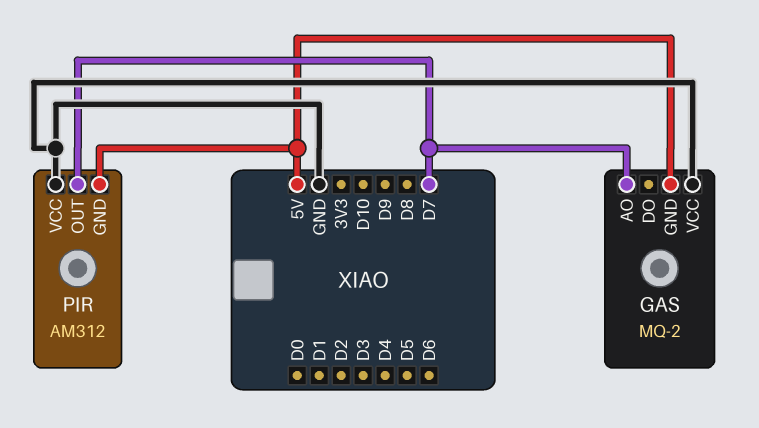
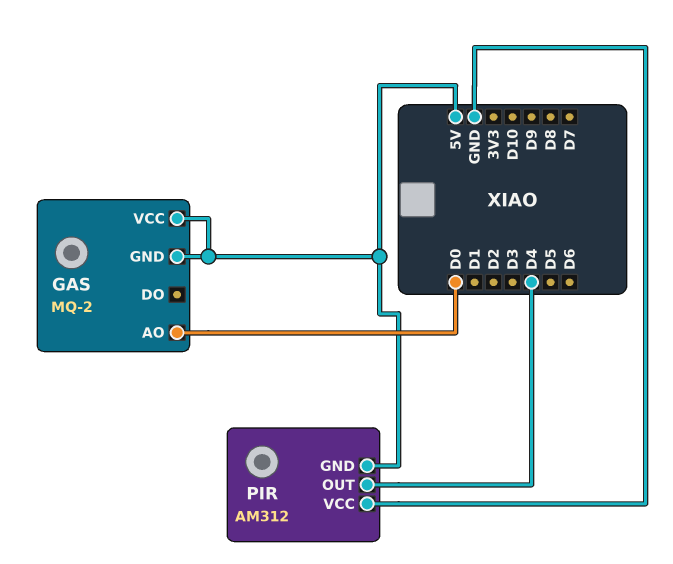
GAS pin AO: D7 -> D0
GAS pin VCC: GND -> 5V
PIR pin OUT: D7 -> D4

